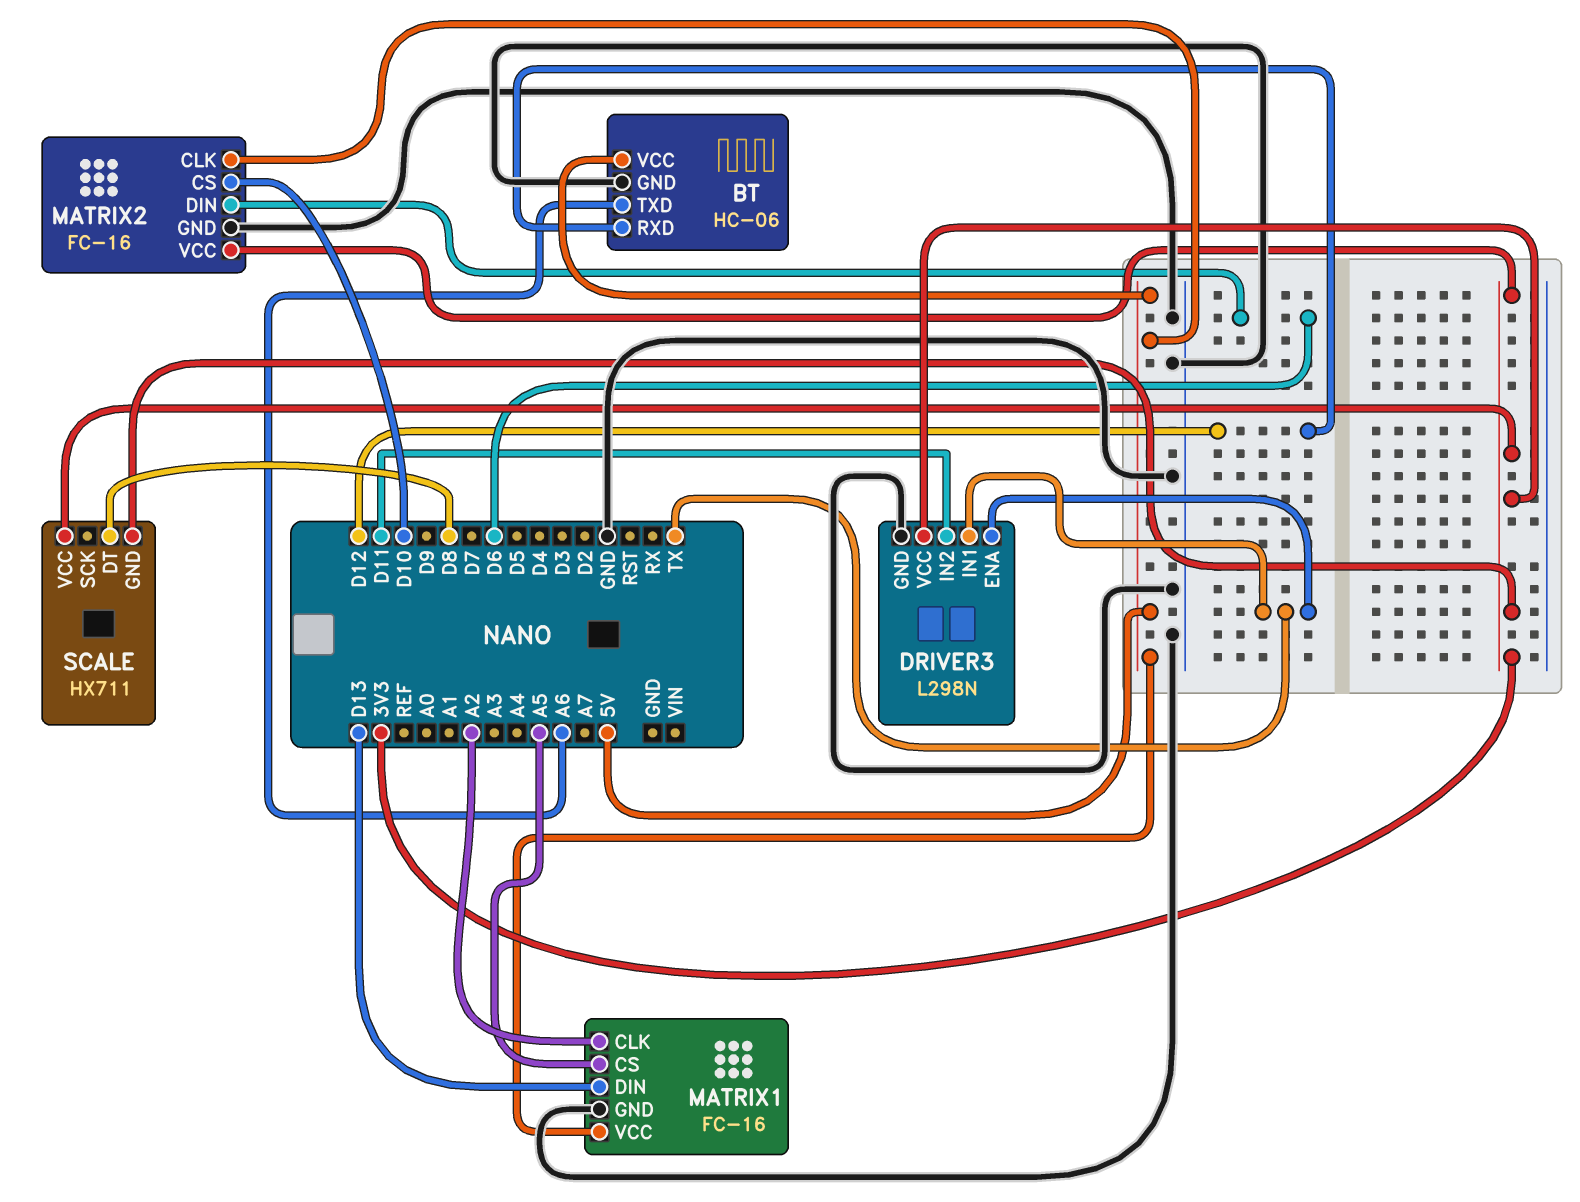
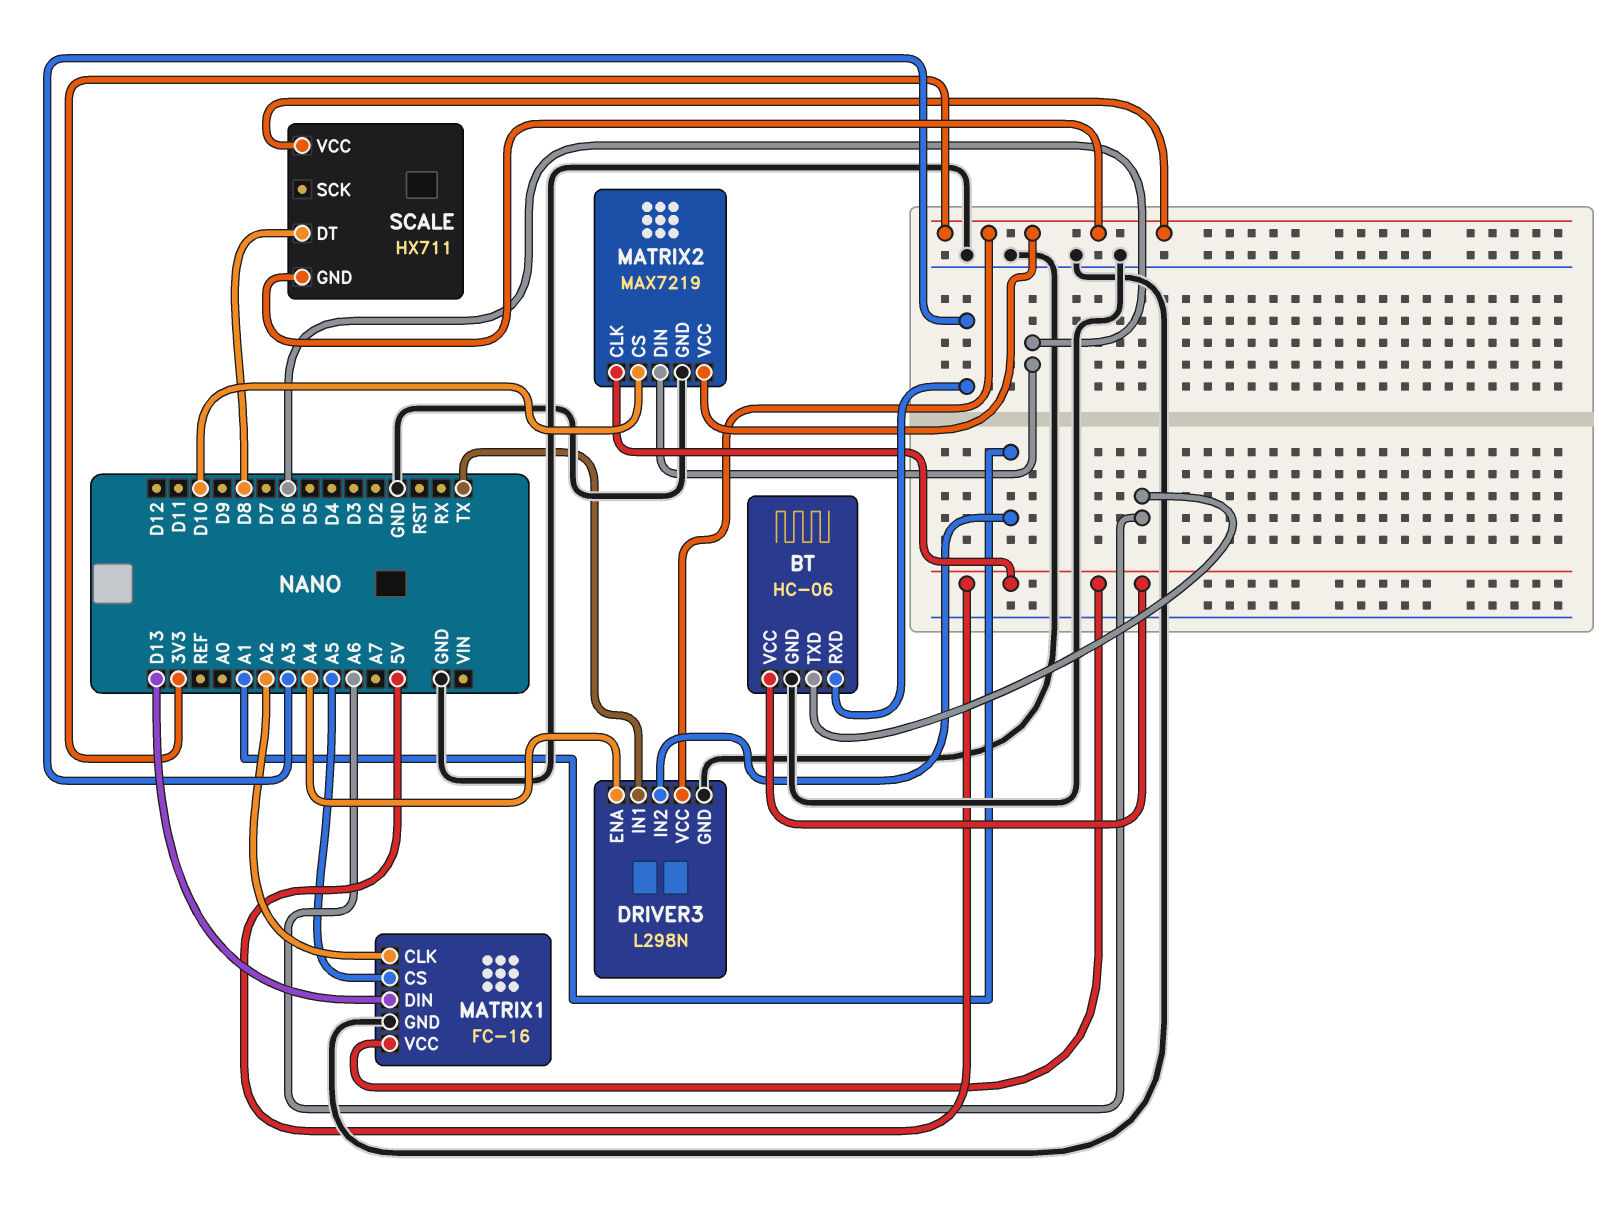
BT pin RXD: D12 -> A3
DRIVER3 pin ENA: TX -> A4
DRIVER3 pin IN2: D11 -> A1
MATRIX2: FC-16 -> MAX7219

